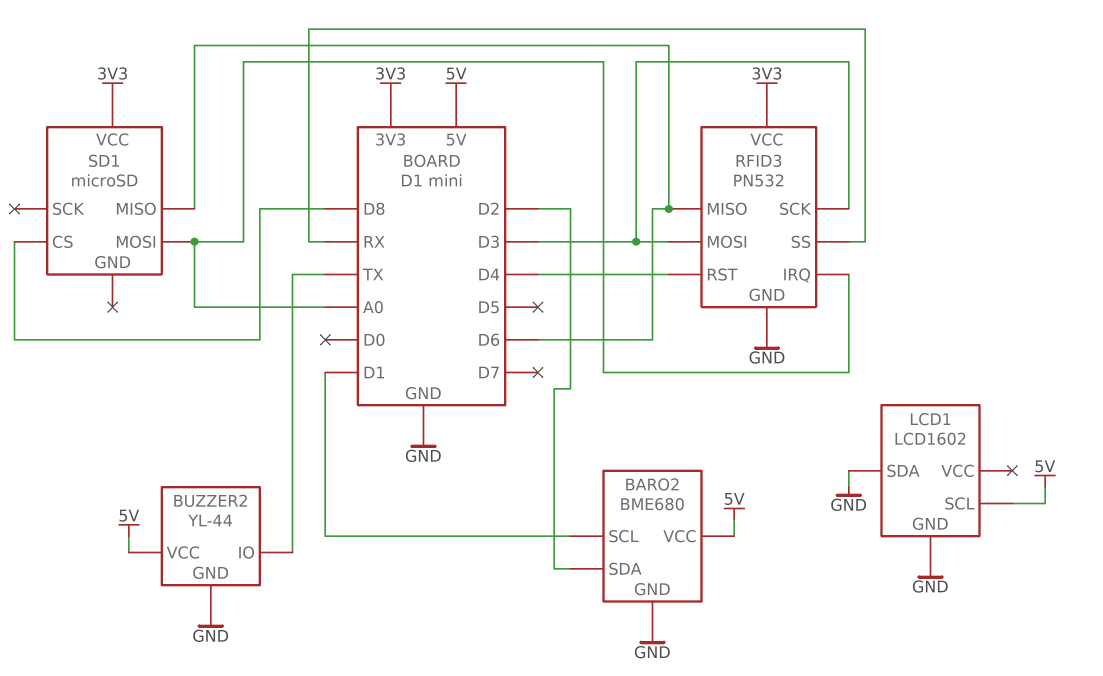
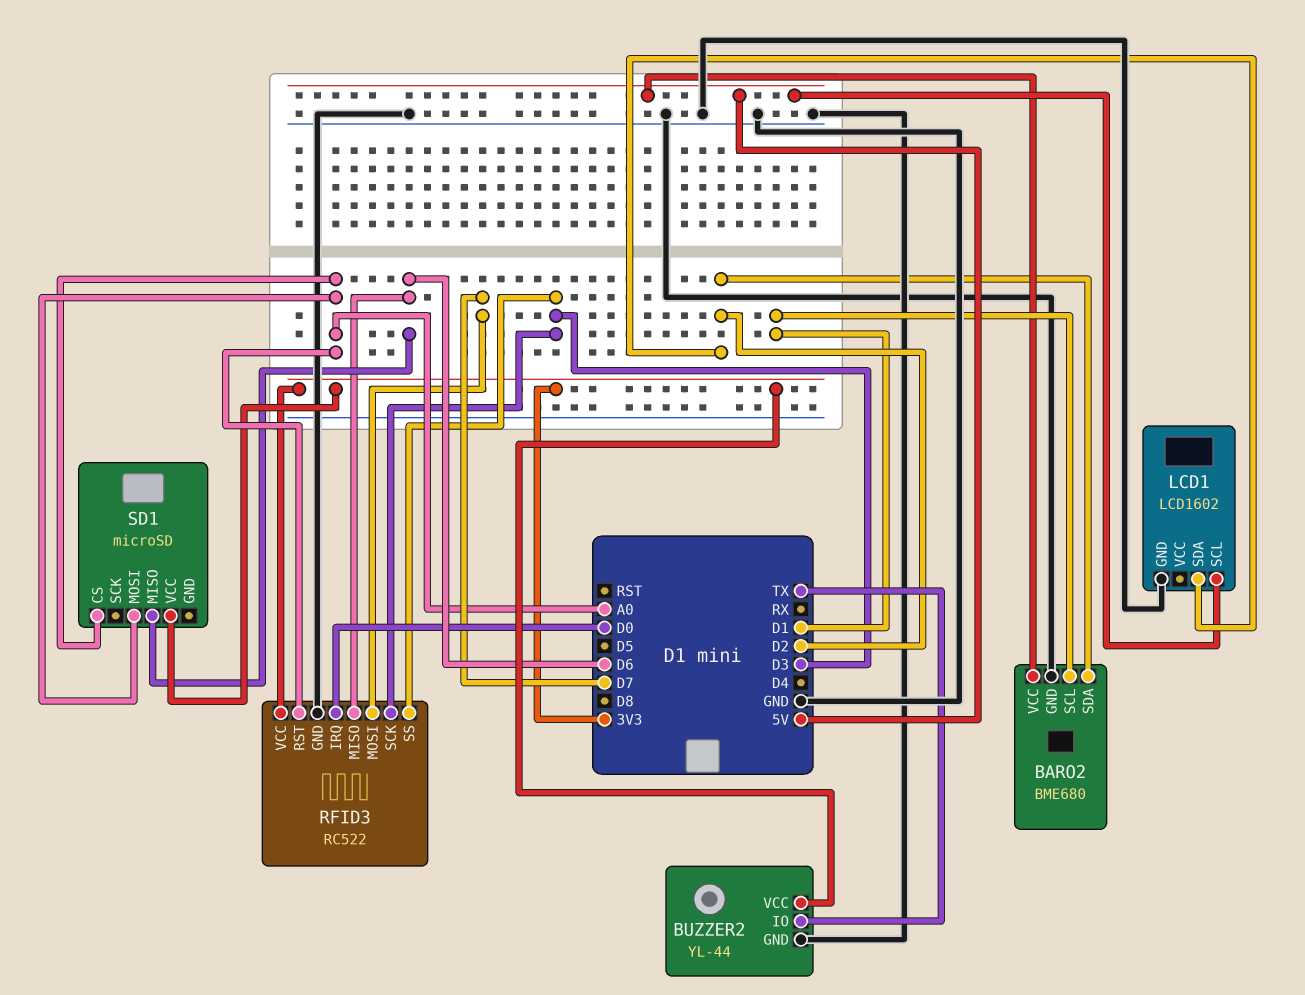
BUZZER2 pin VCC: 5V -> 3V3
LCD1 pin SDA: GND -> D2
RFID3: PN532 -> RC522
RFID3 pin IRQ: A0 -> D0
RFID3 pin MOSI: D3 -> D7
RFID3 pin RST: D4 -> A0
RFID3 pin SS: RX -> D3
SD1 pin CS: D8 -> A0

